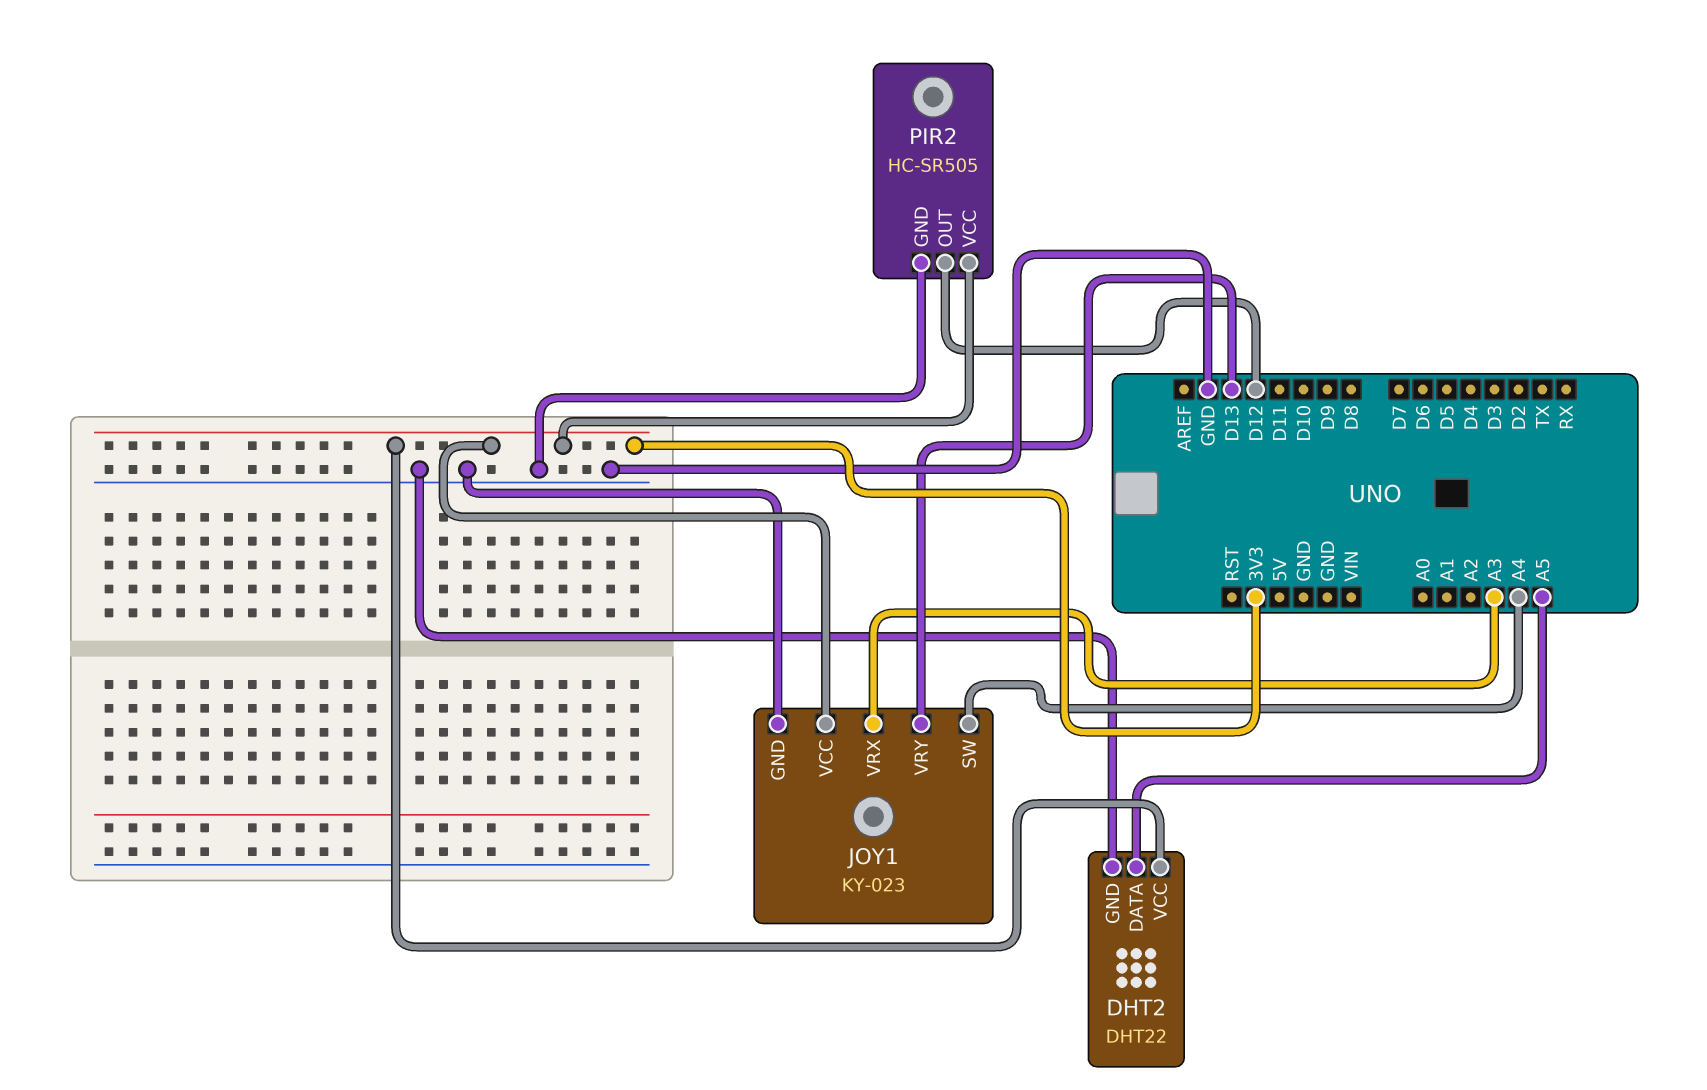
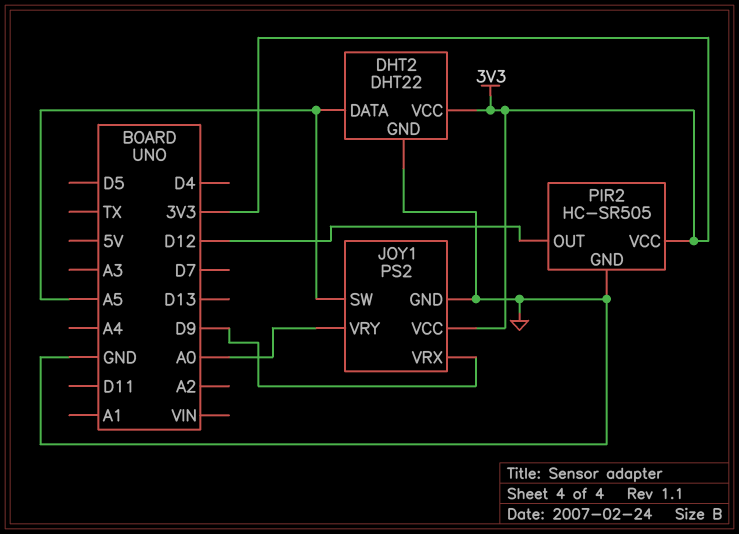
JOY1: KY-023 -> PS2
JOY1 pin SW: A4 -> A5
JOY1 pin VRX: A3 -> D9
JOY1 pin VRY: D13 -> A0

